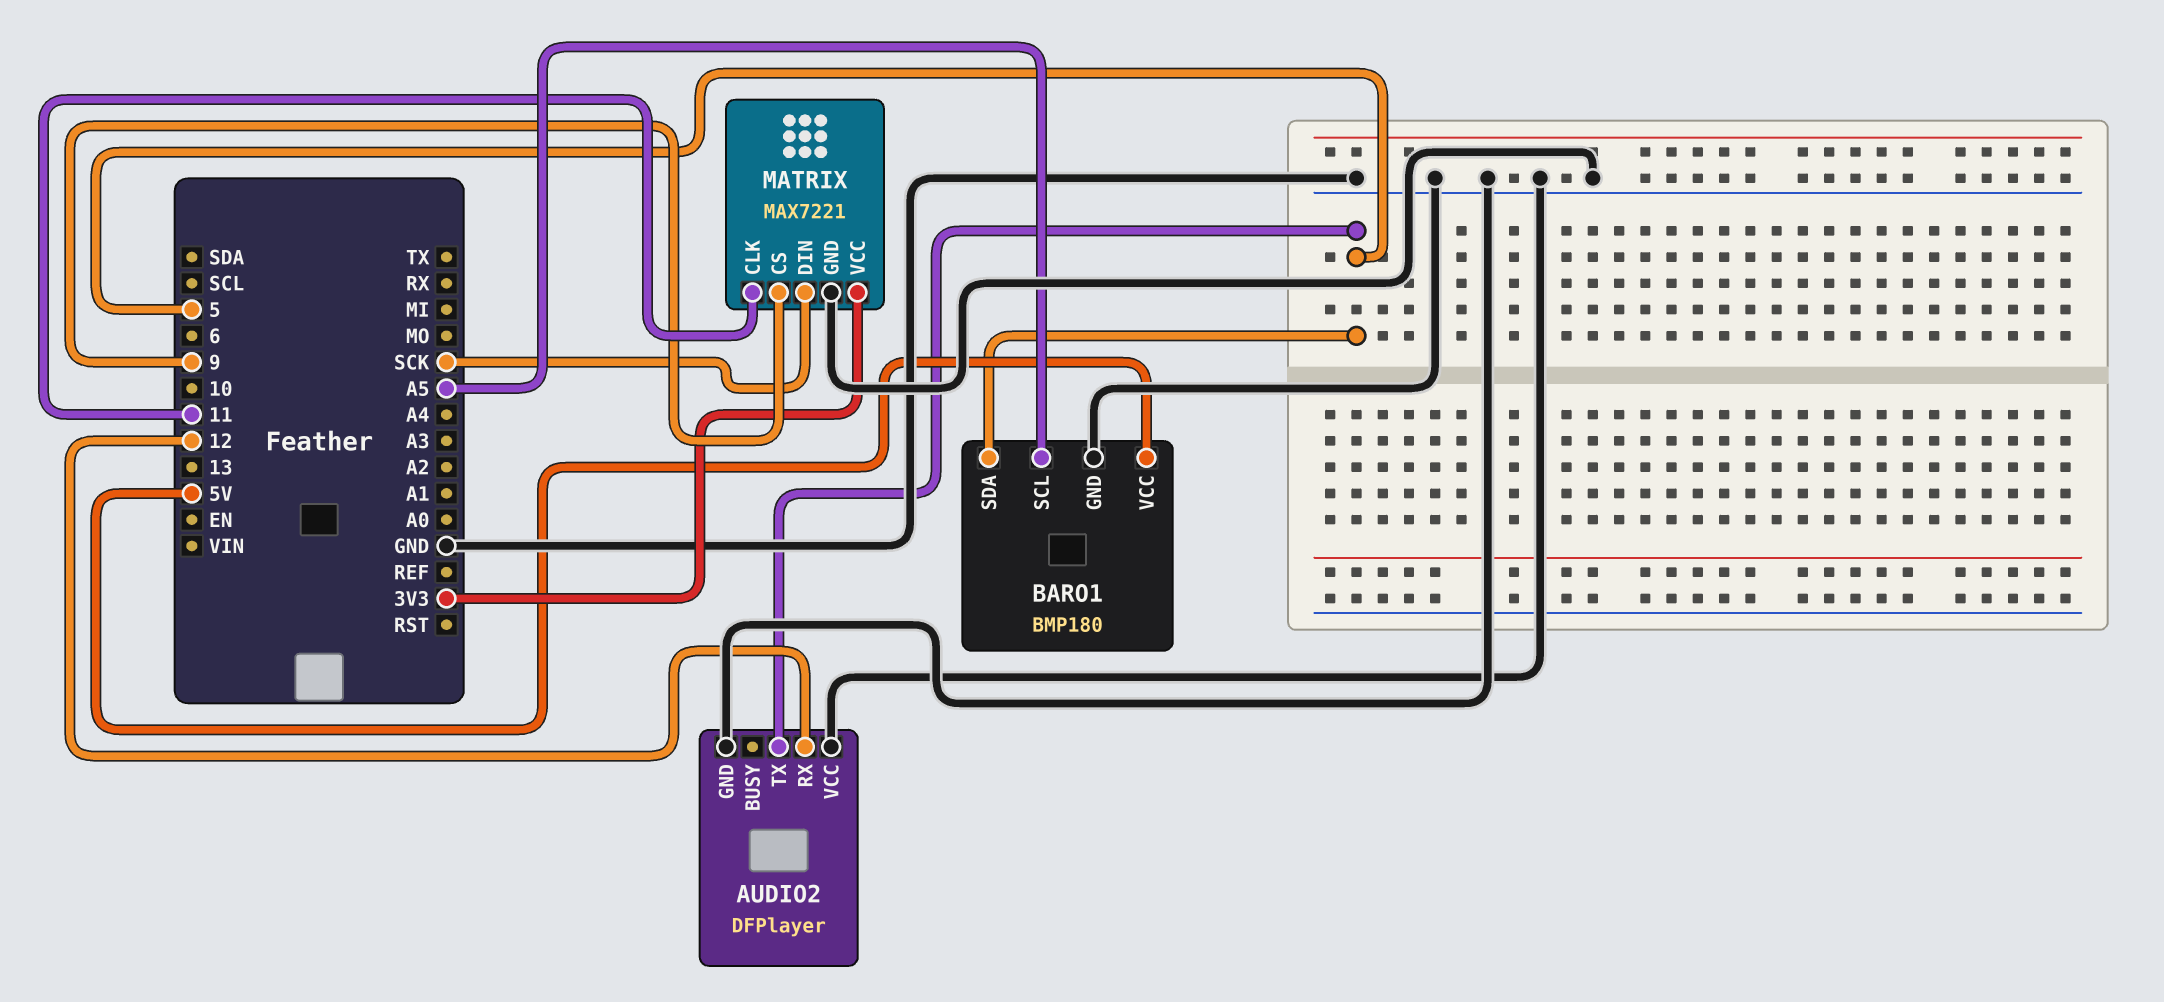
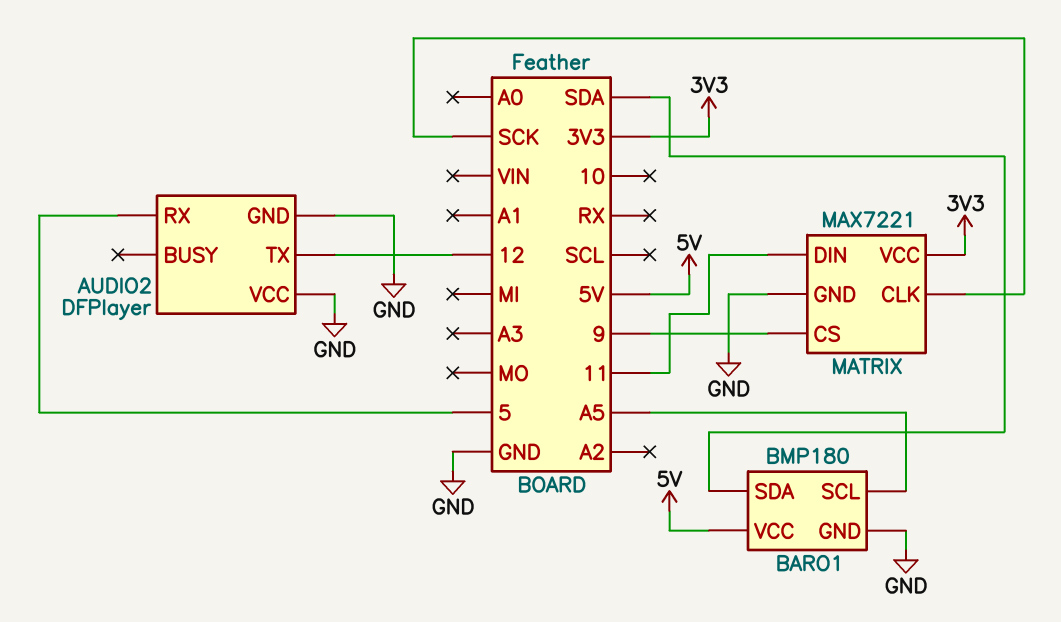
AUDIO2 pin RX: 12 -> 5
AUDIO2 pin TX: 5 -> 12
BARO1 pin SDA: 5 -> SDA
MATRIX pin CLK: 11 -> SCK
MATRIX pin DIN: SCK -> 11

